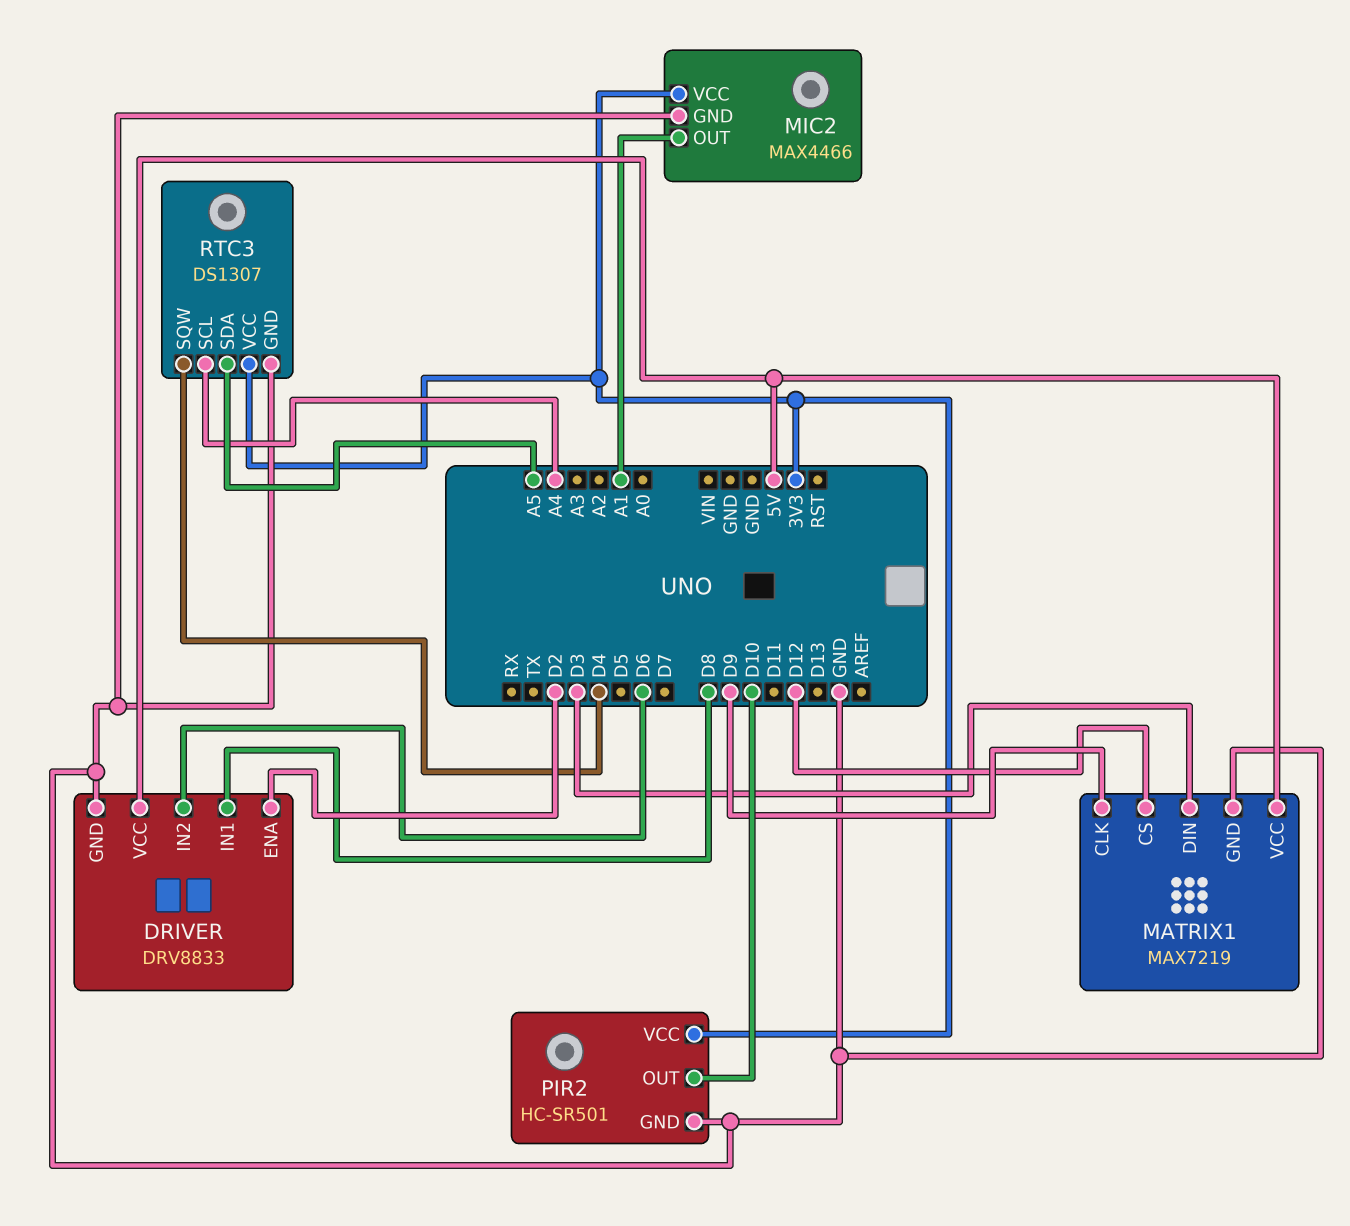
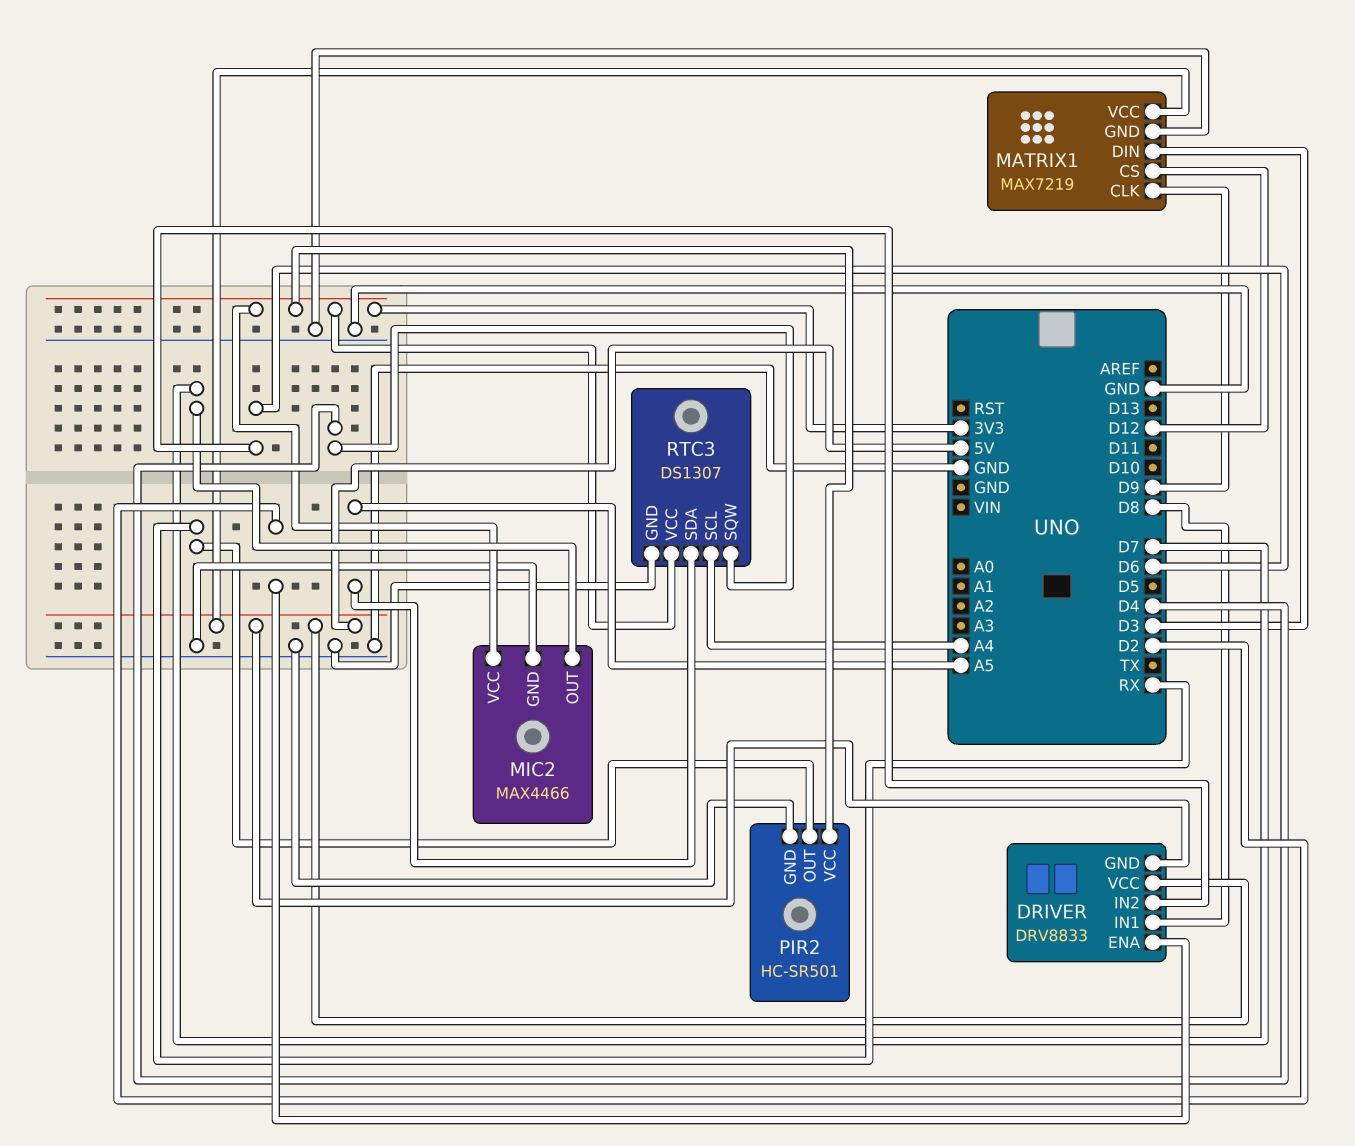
DRIVER pin GND: GND -> 5V
MIC2 pin OUT: A1 -> D7
PIR2 pin OUT: D10 -> RX

